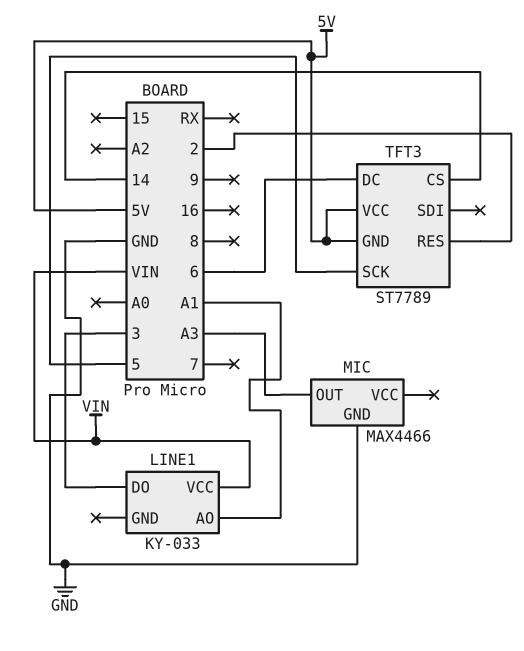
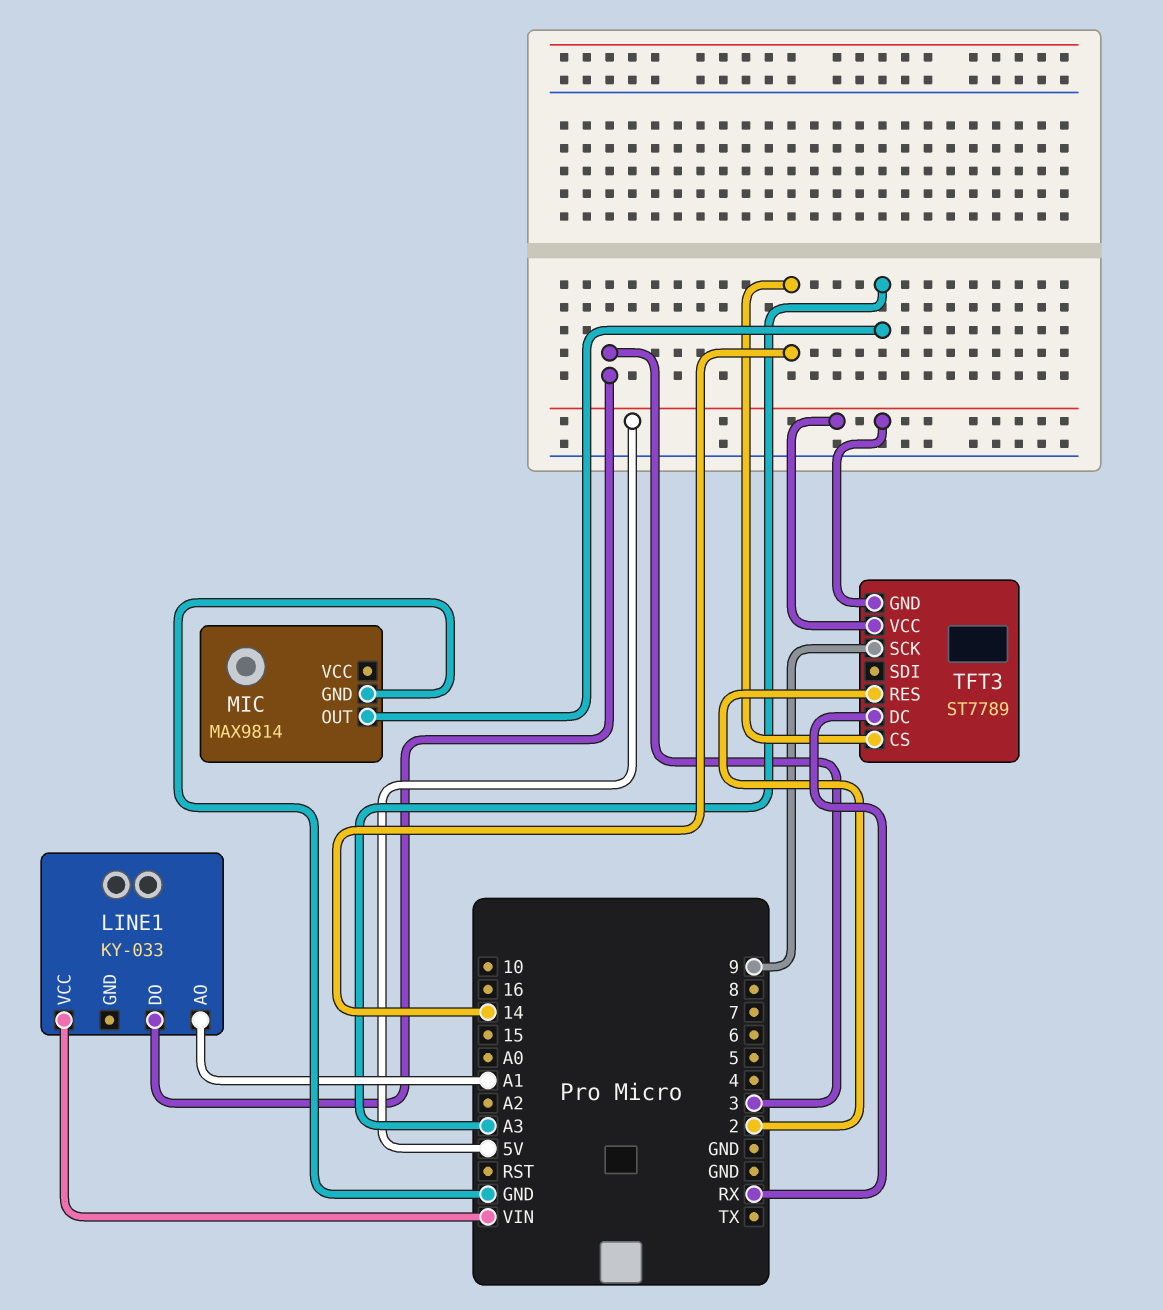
MIC: MAX4466 -> MAX9814
TFT3 pin DC: 6 -> RX
TFT3 pin SCK: 5 -> 9

